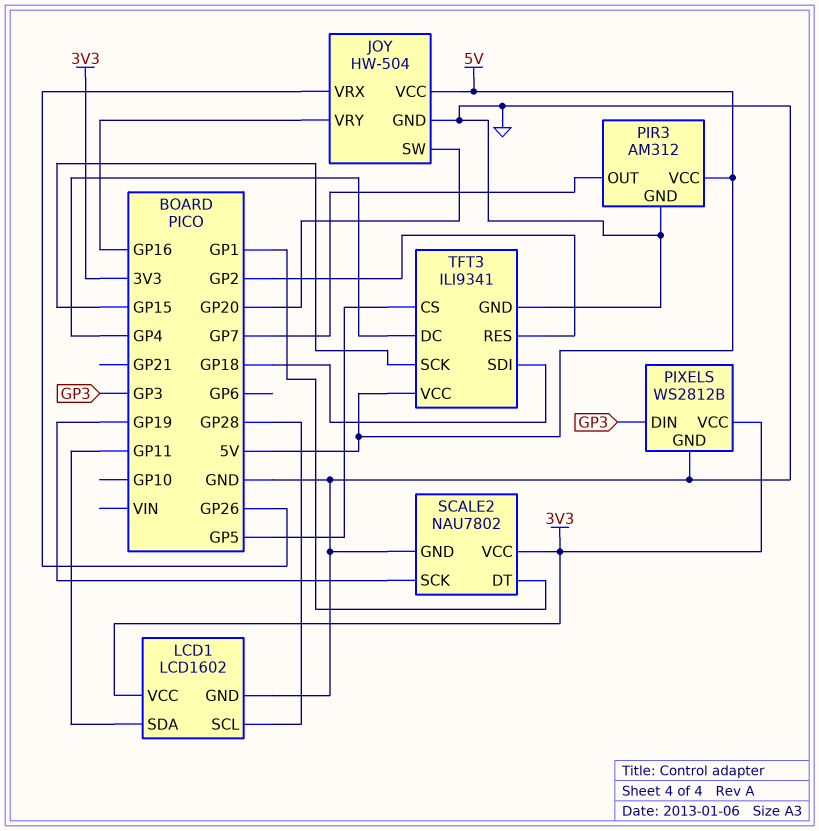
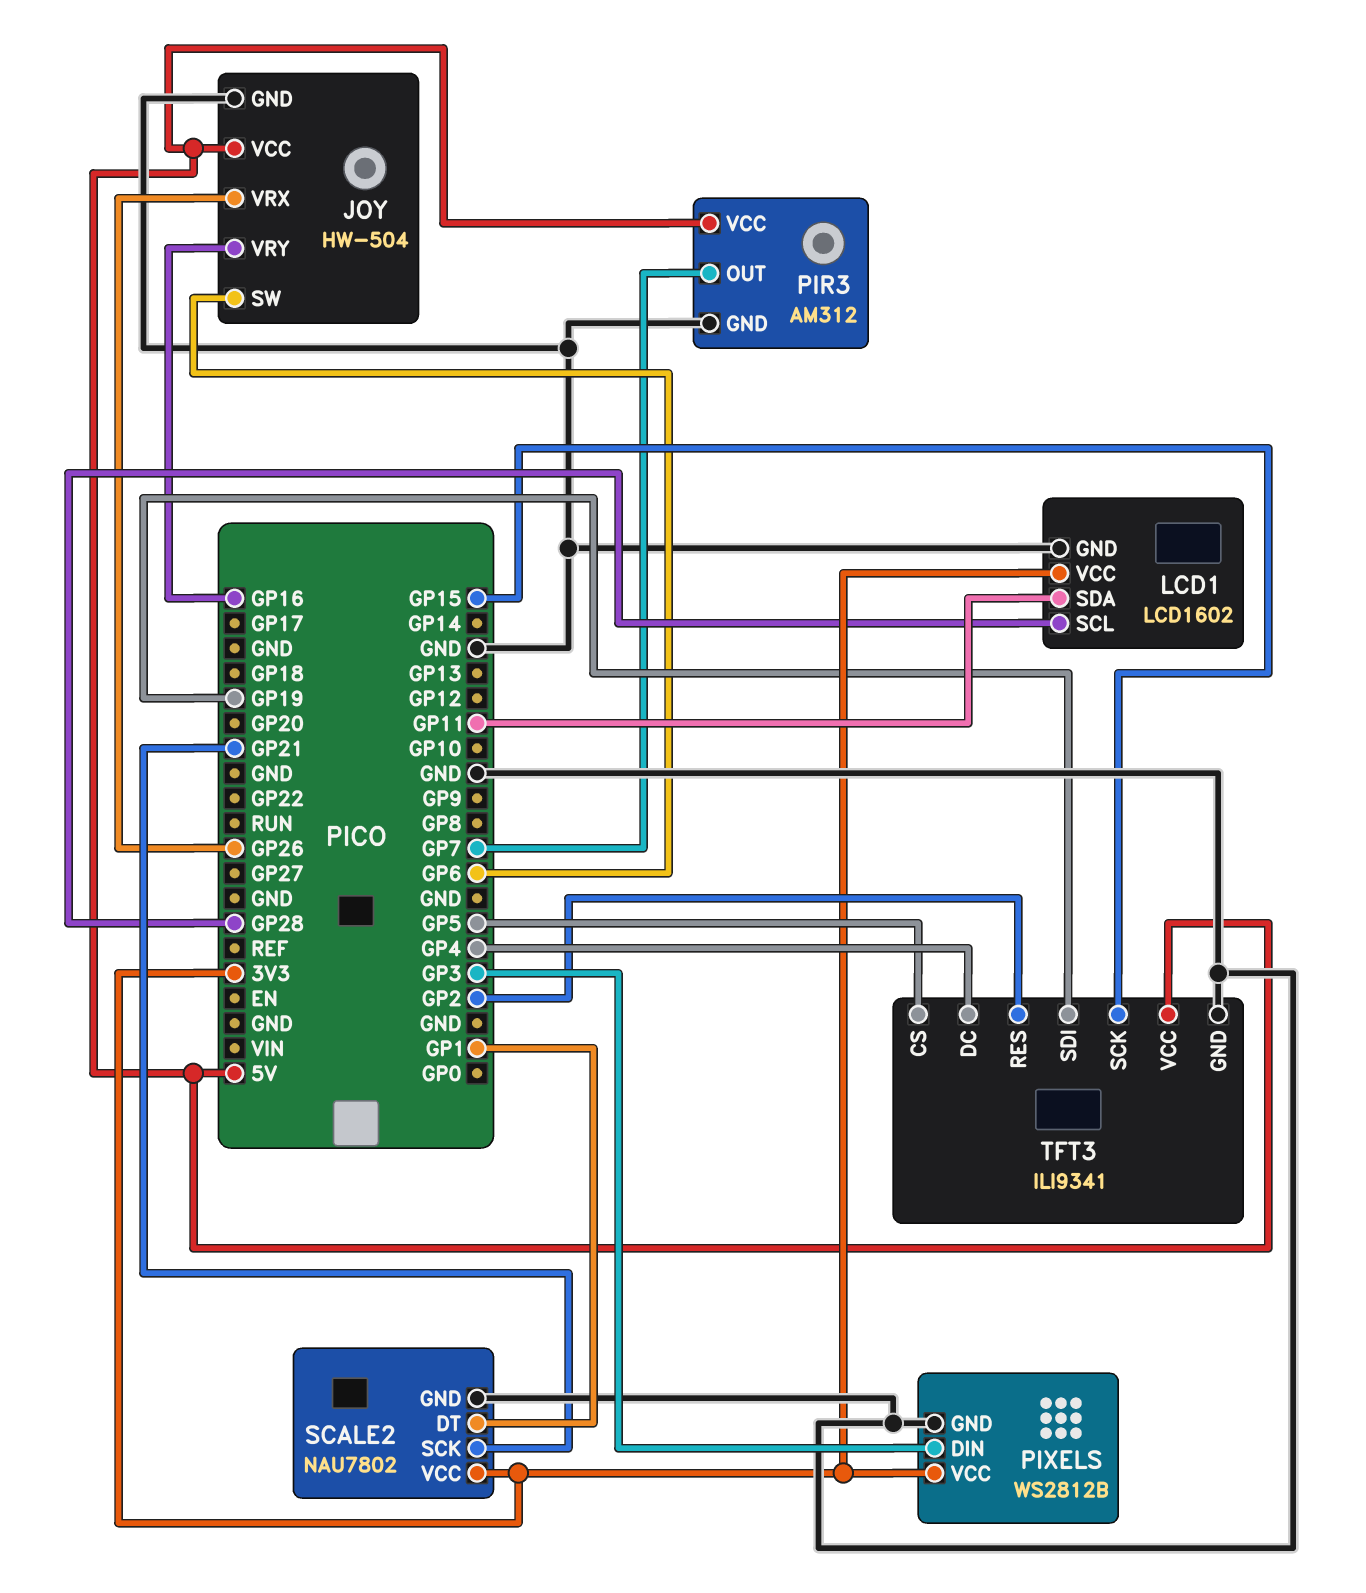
JOY pin SW: GP20 -> GP6
SCALE2 pin SCK: GP19 -> GP21
TFT3 pin SDI: GP18 -> GP19

